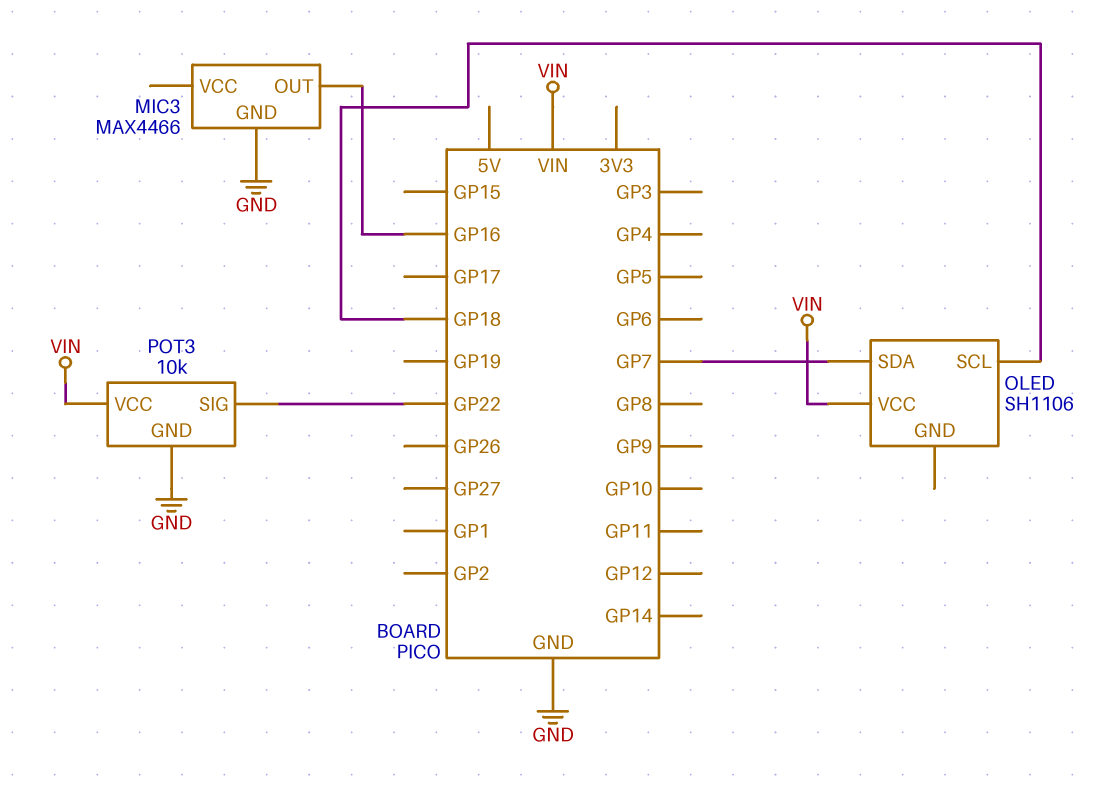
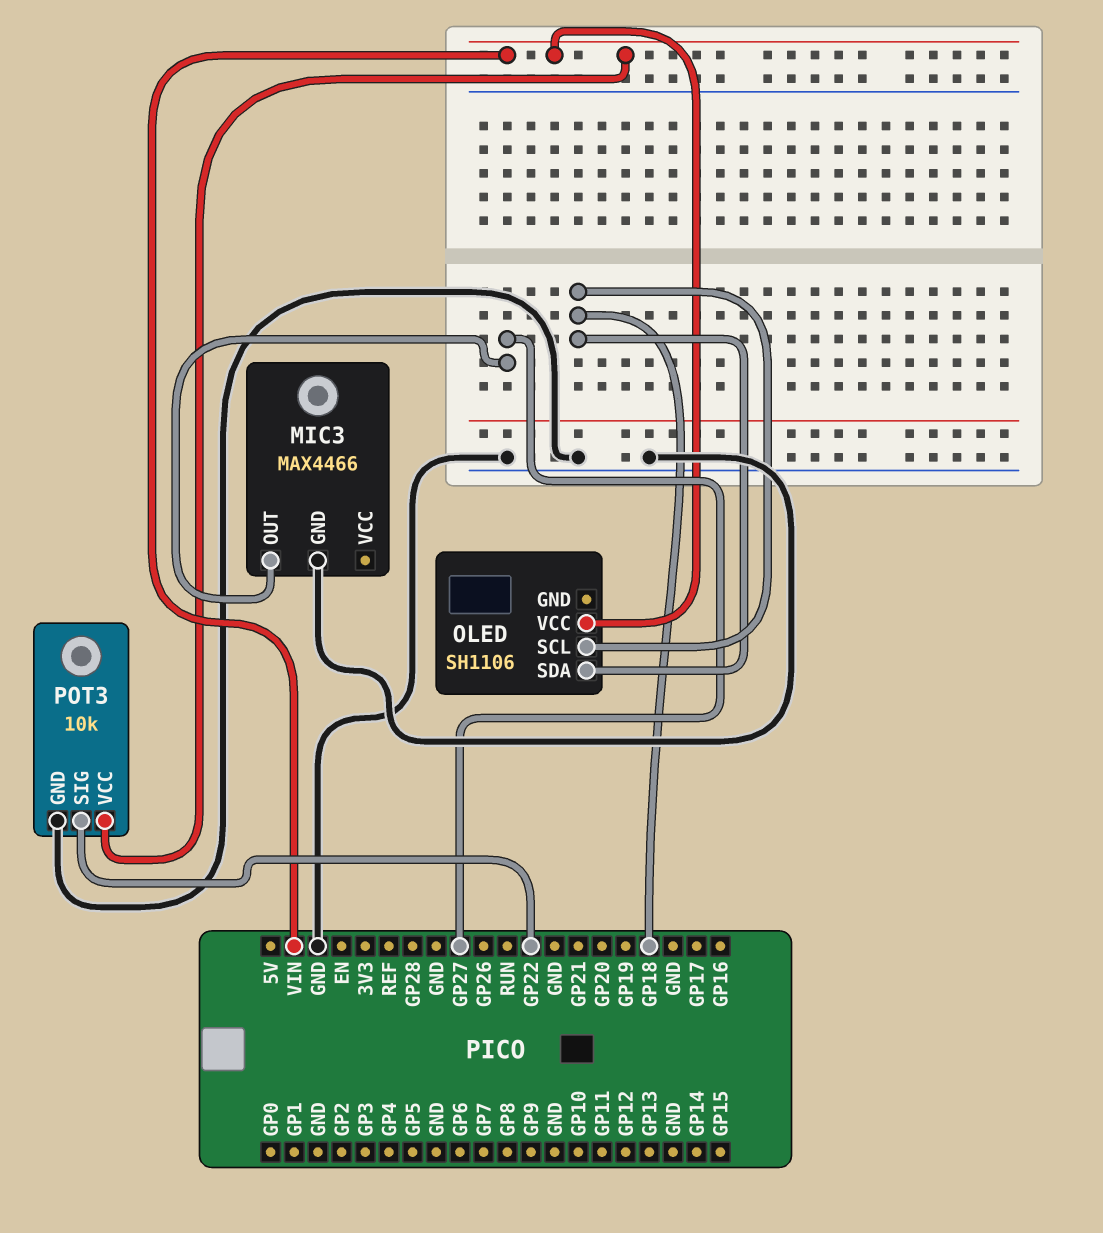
MIC3 pin OUT: GP16 -> GP27
OLED pin SDA: GP7 -> GP18

